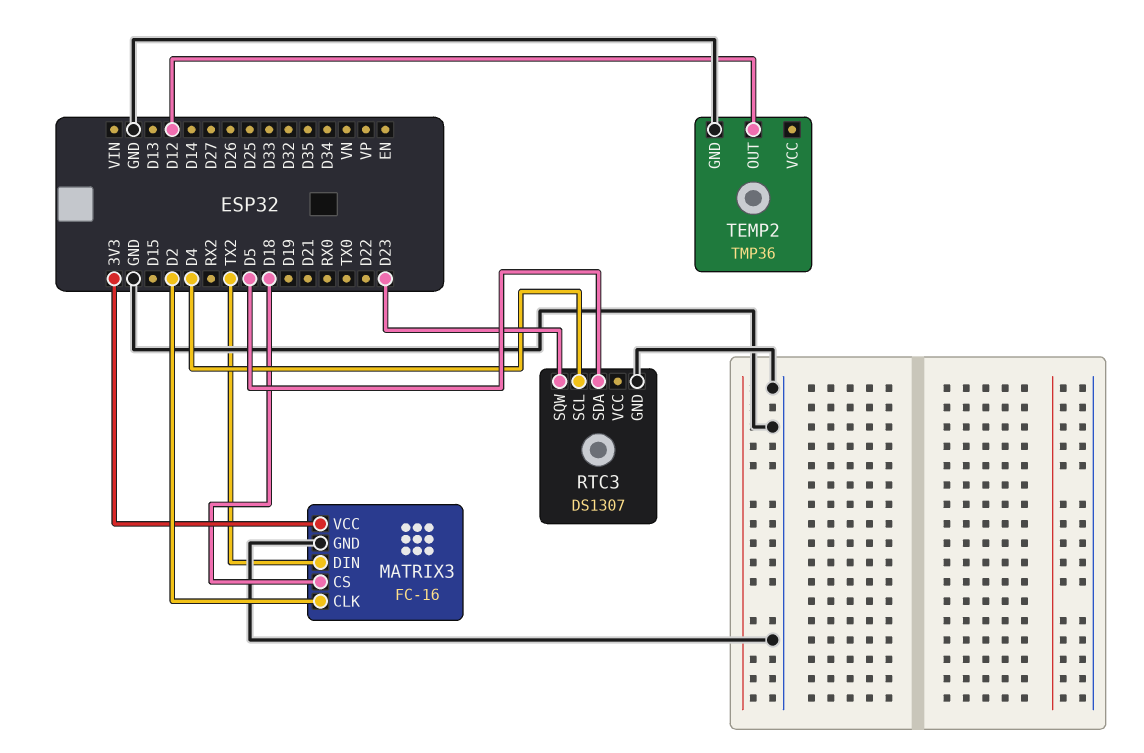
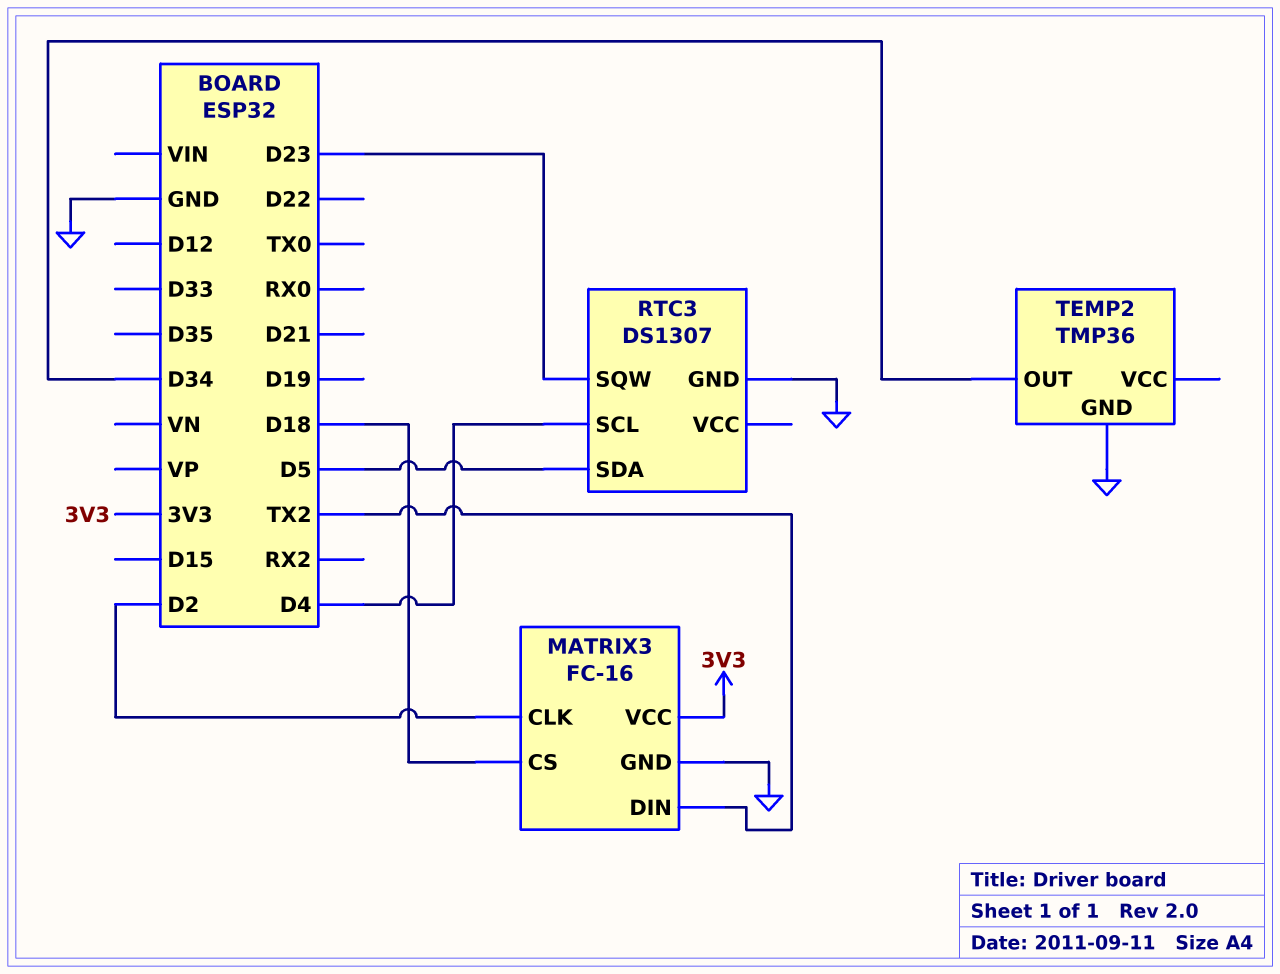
TEMP2 pin OUT: D12 -> D34

